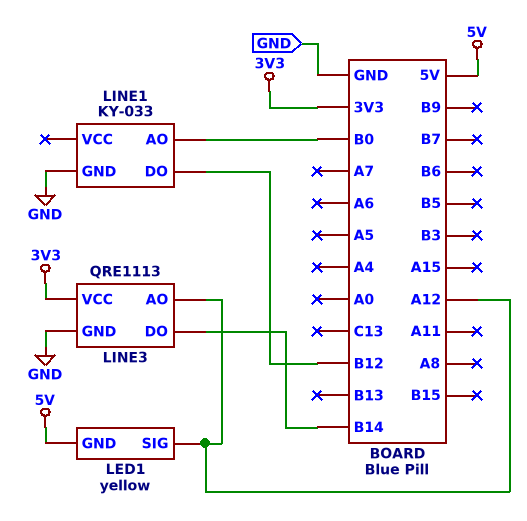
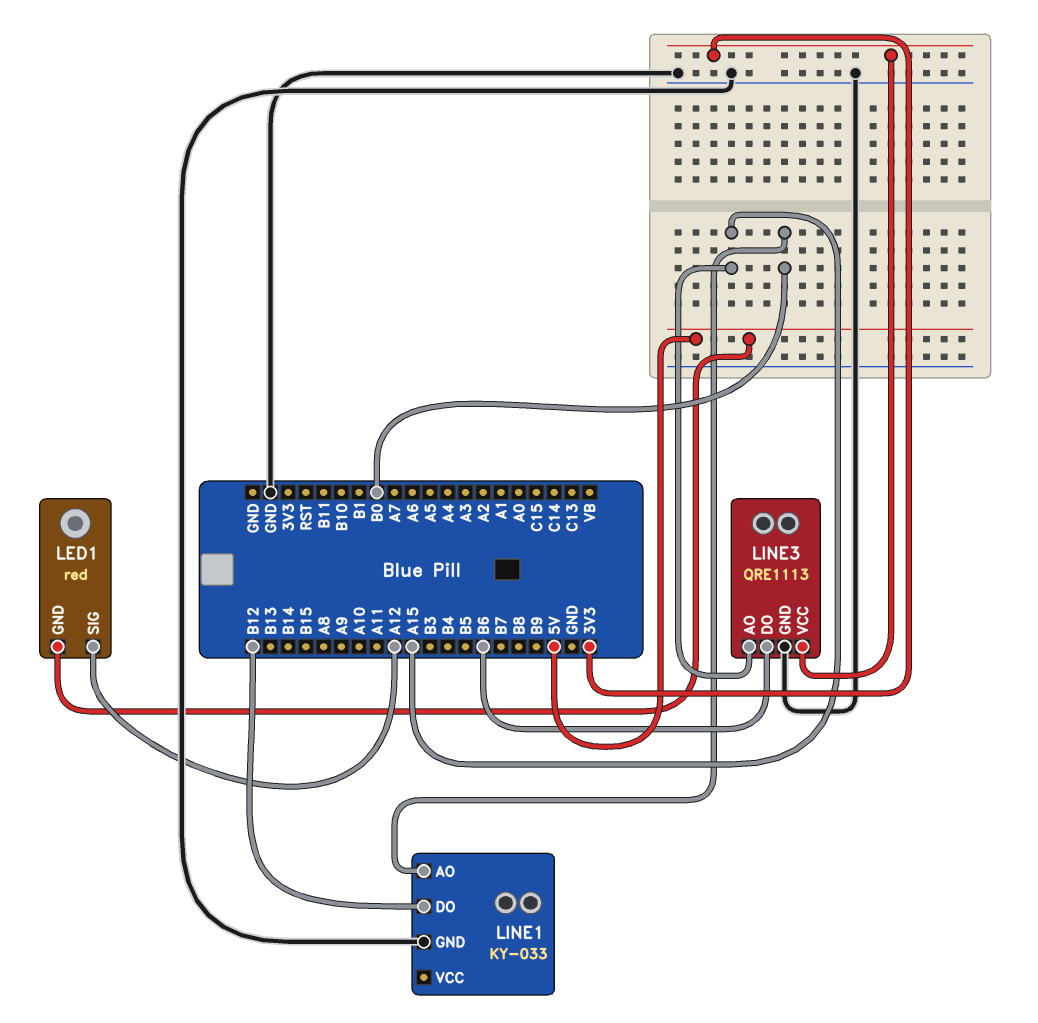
LED1: yellow -> red
LINE3 pin AO: A12 -> A15
LINE3 pin DO: B14 -> B6

